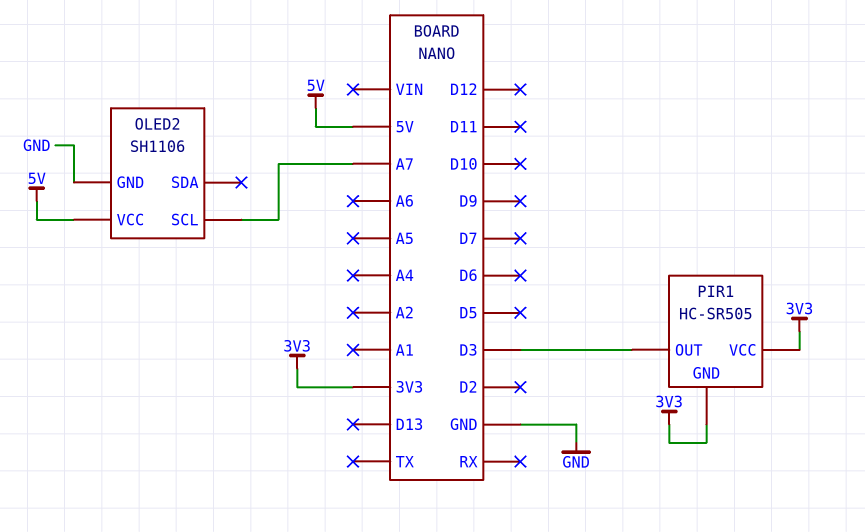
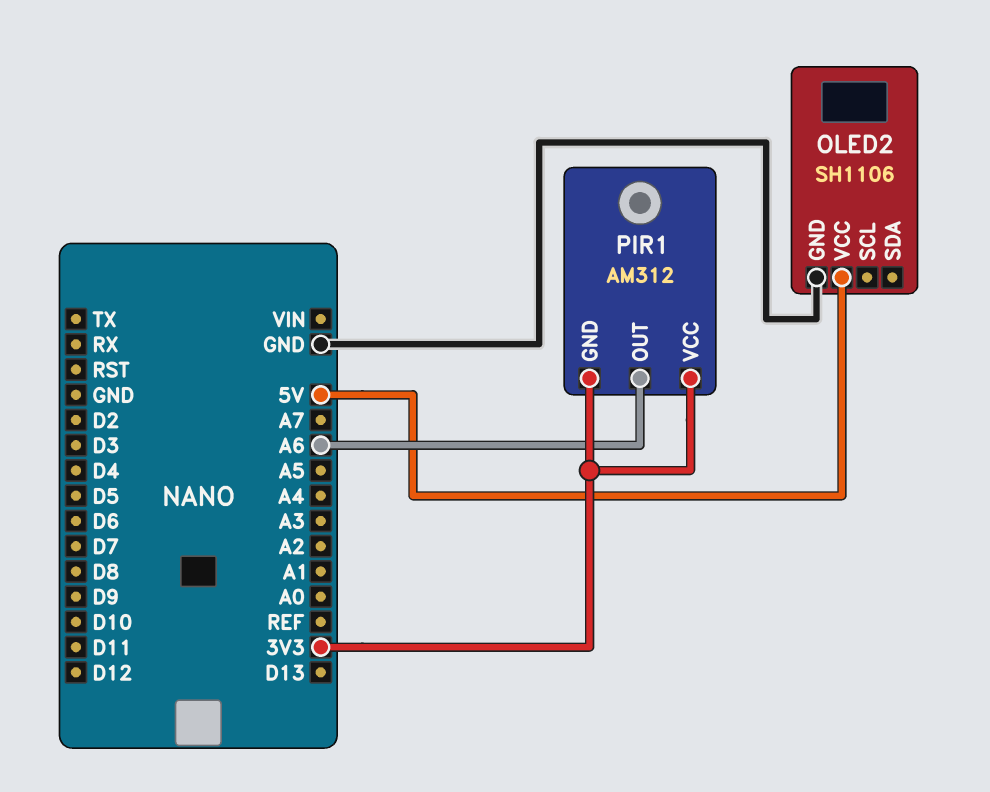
OLED2 pin SCL: A7 -> none
PIR1: HC-SR505 -> AM312
PIR1 pin OUT: D3 -> A6

